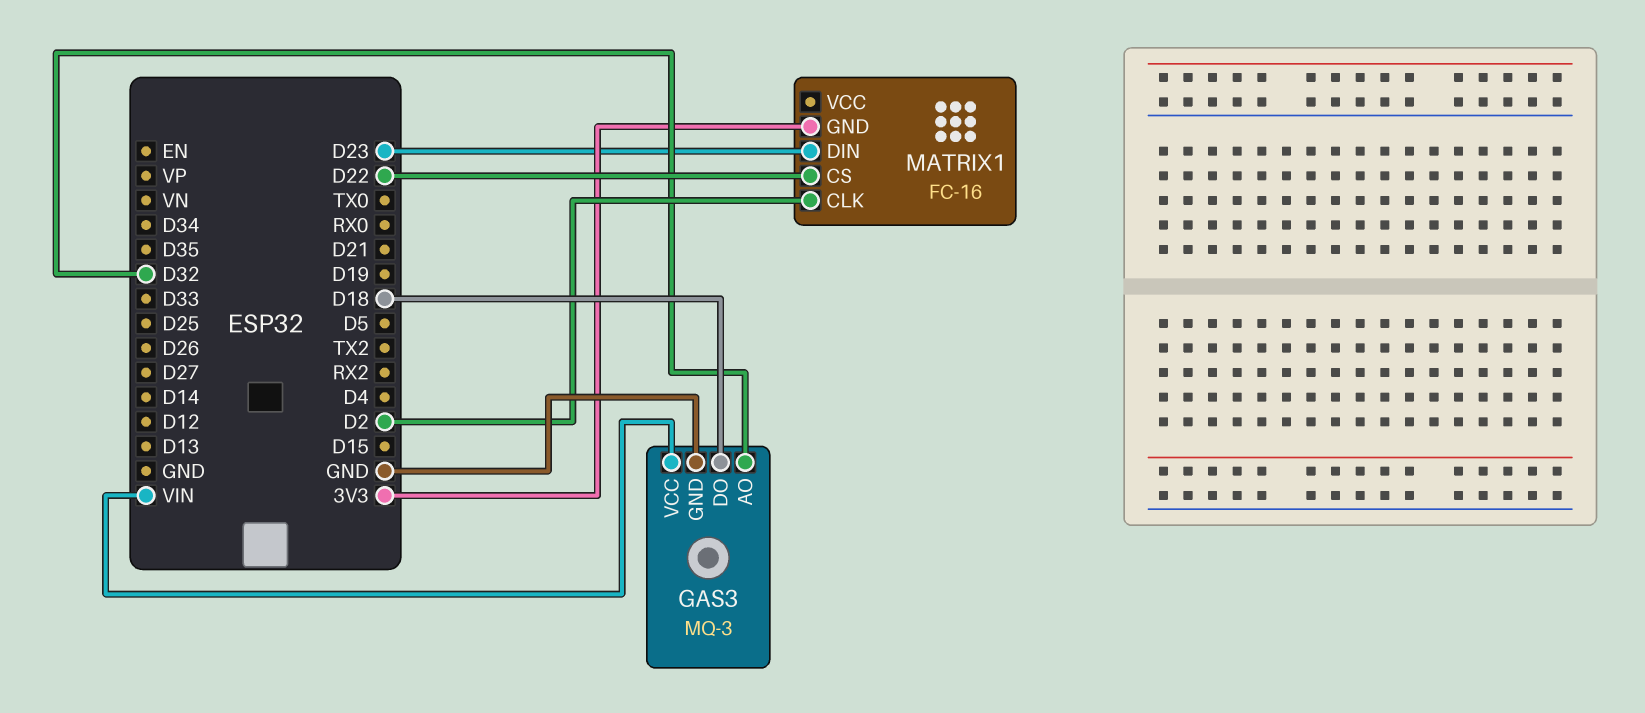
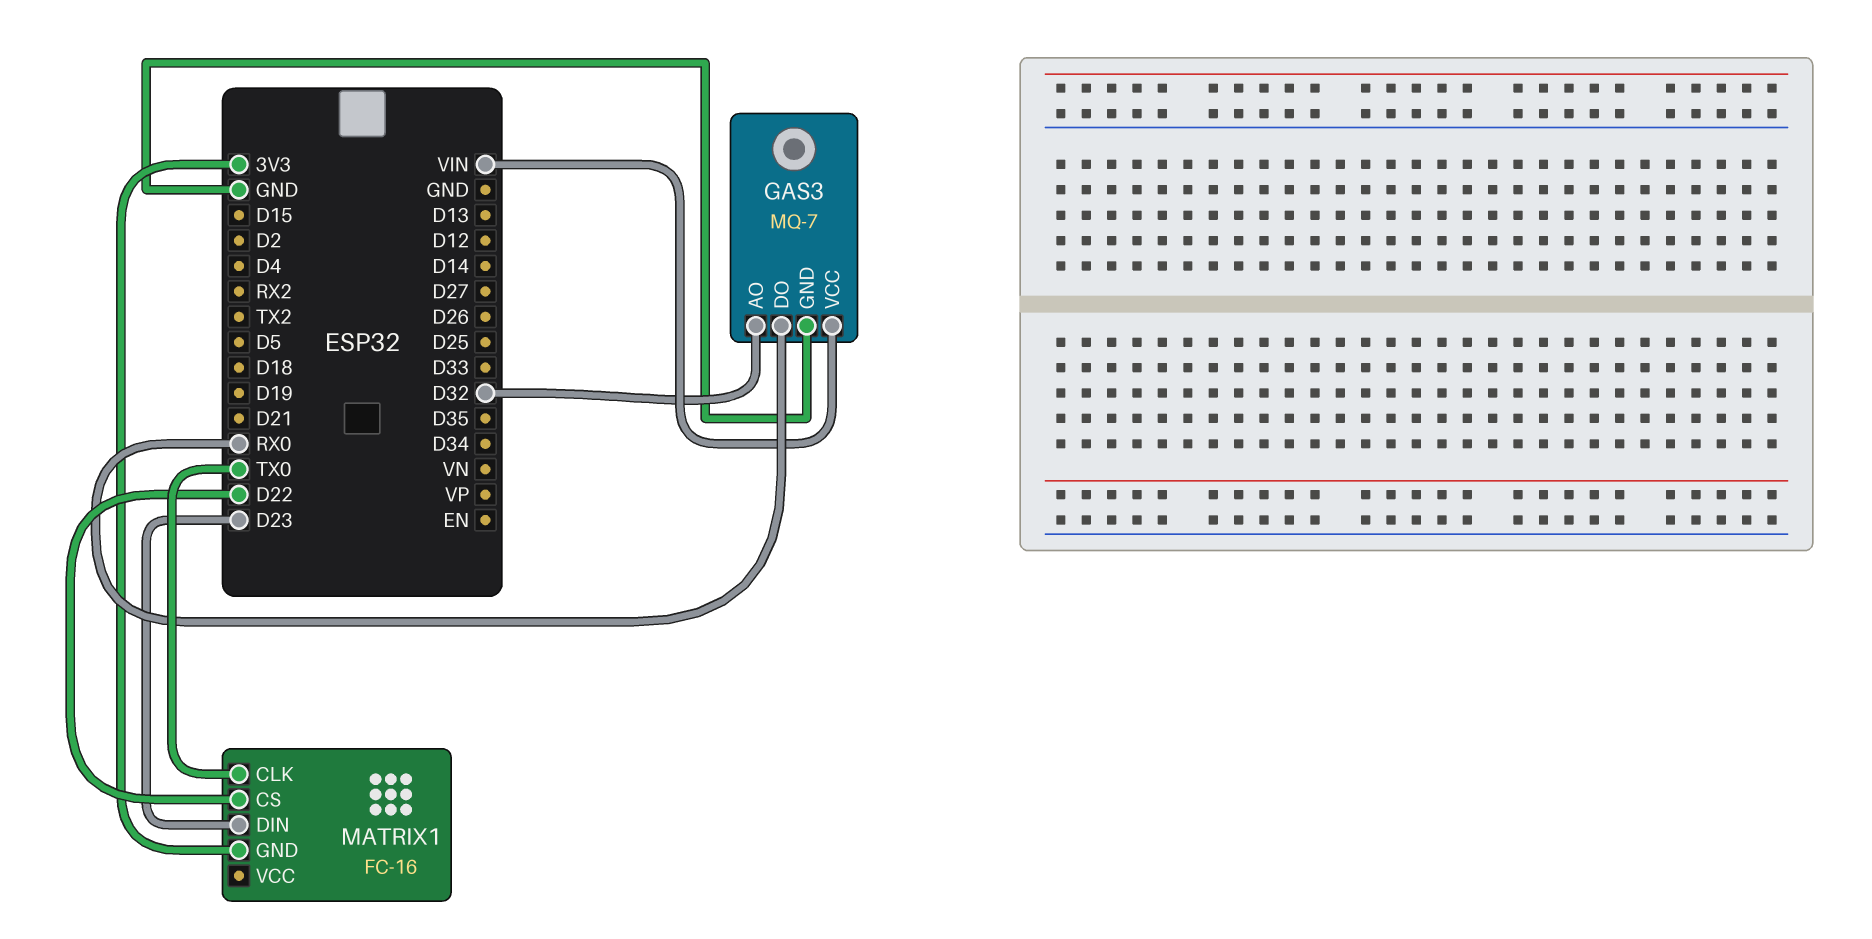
GAS3: MQ-3 -> MQ-7
GAS3 pin DO: D18 -> RX0
MATRIX1 pin CLK: D2 -> TX0

